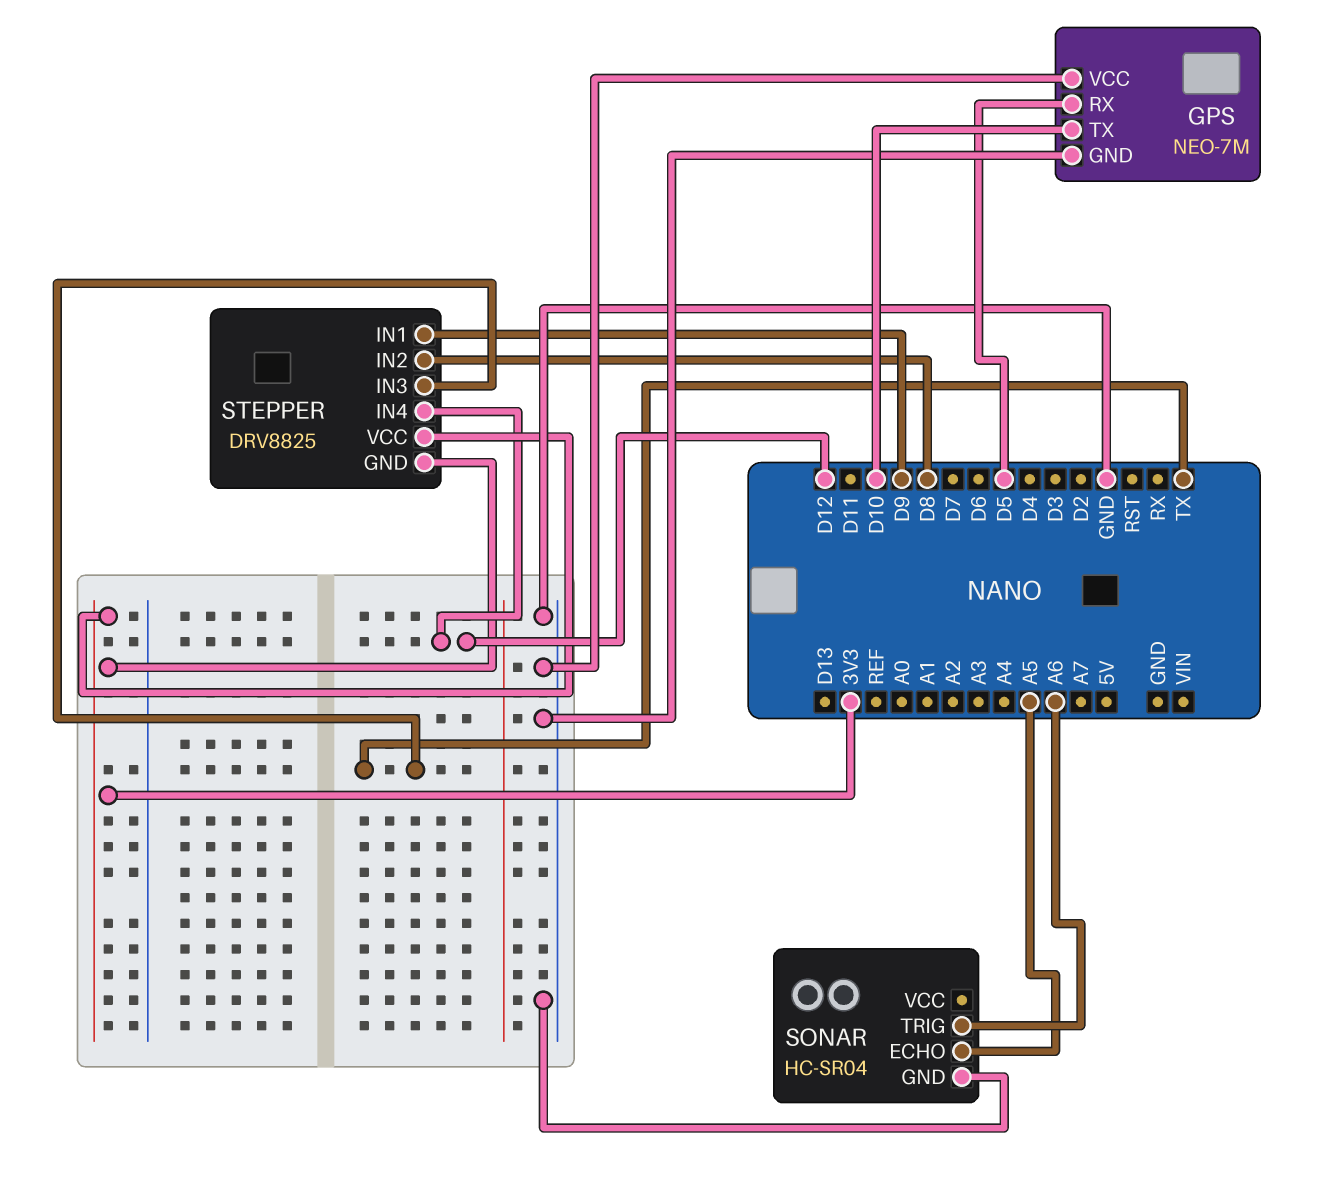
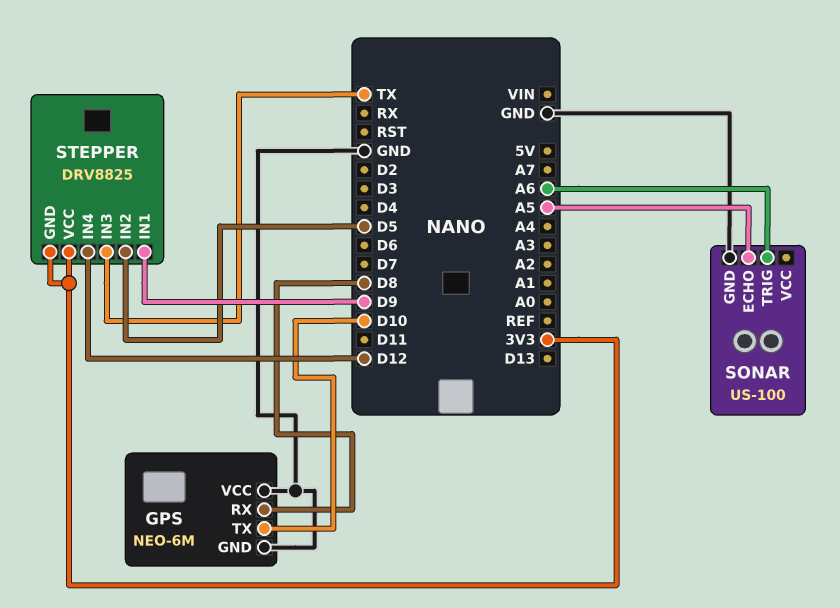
GPS: NEO-7M -> NEO-6M
GPS pin RX: D5 -> D8
SONAR: HC-SR04 -> US-100
STEPPER pin IN2: D8 -> D5

